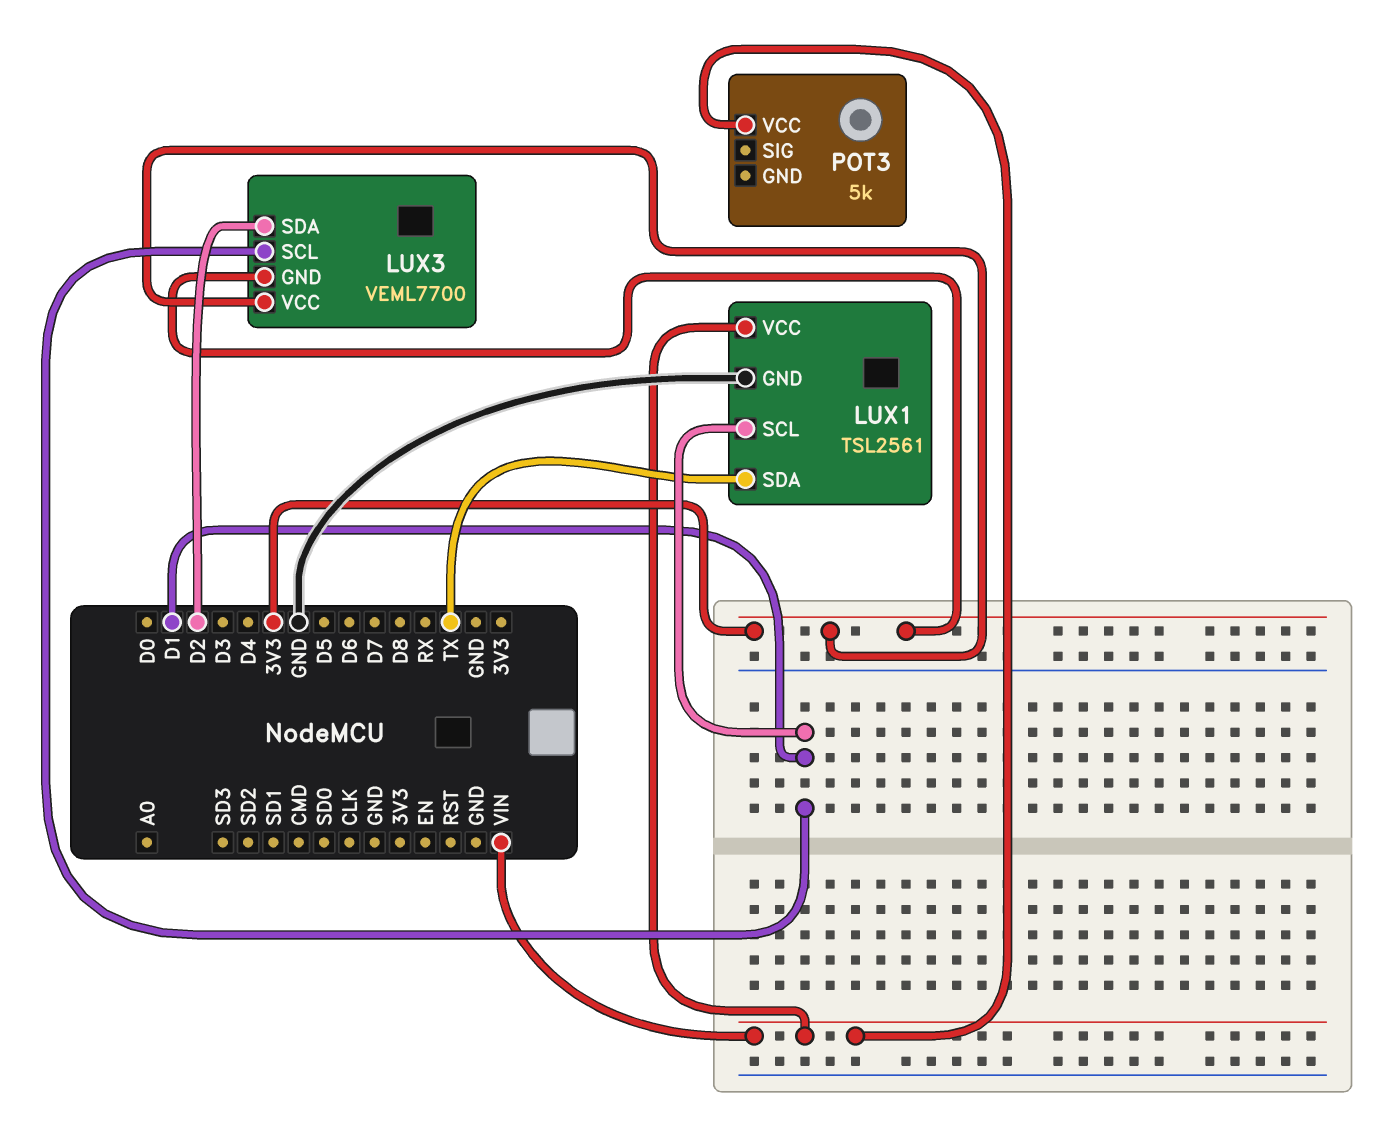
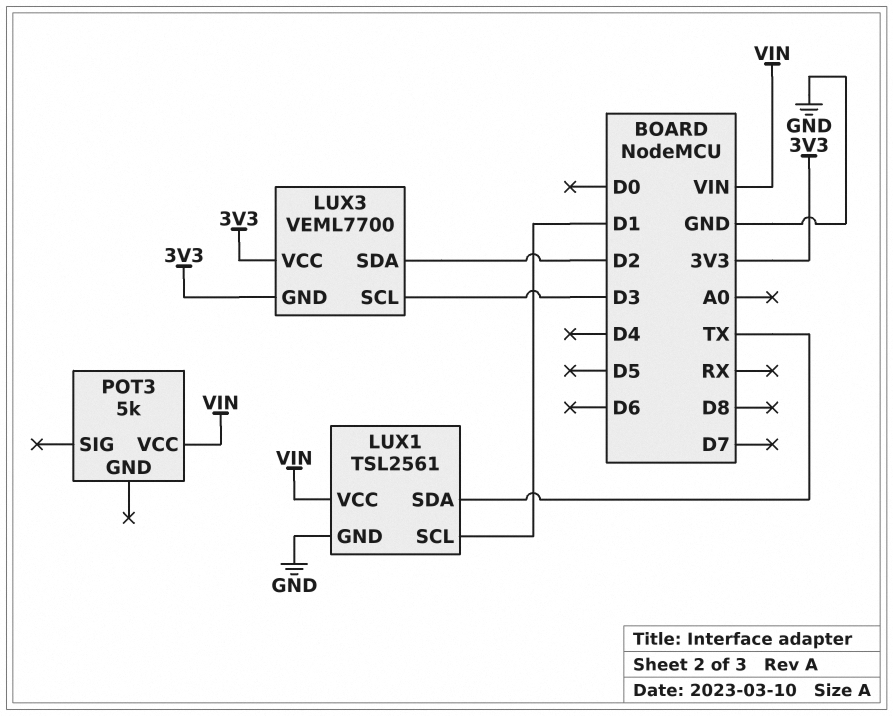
LUX3 pin SCL: D1 -> D3

